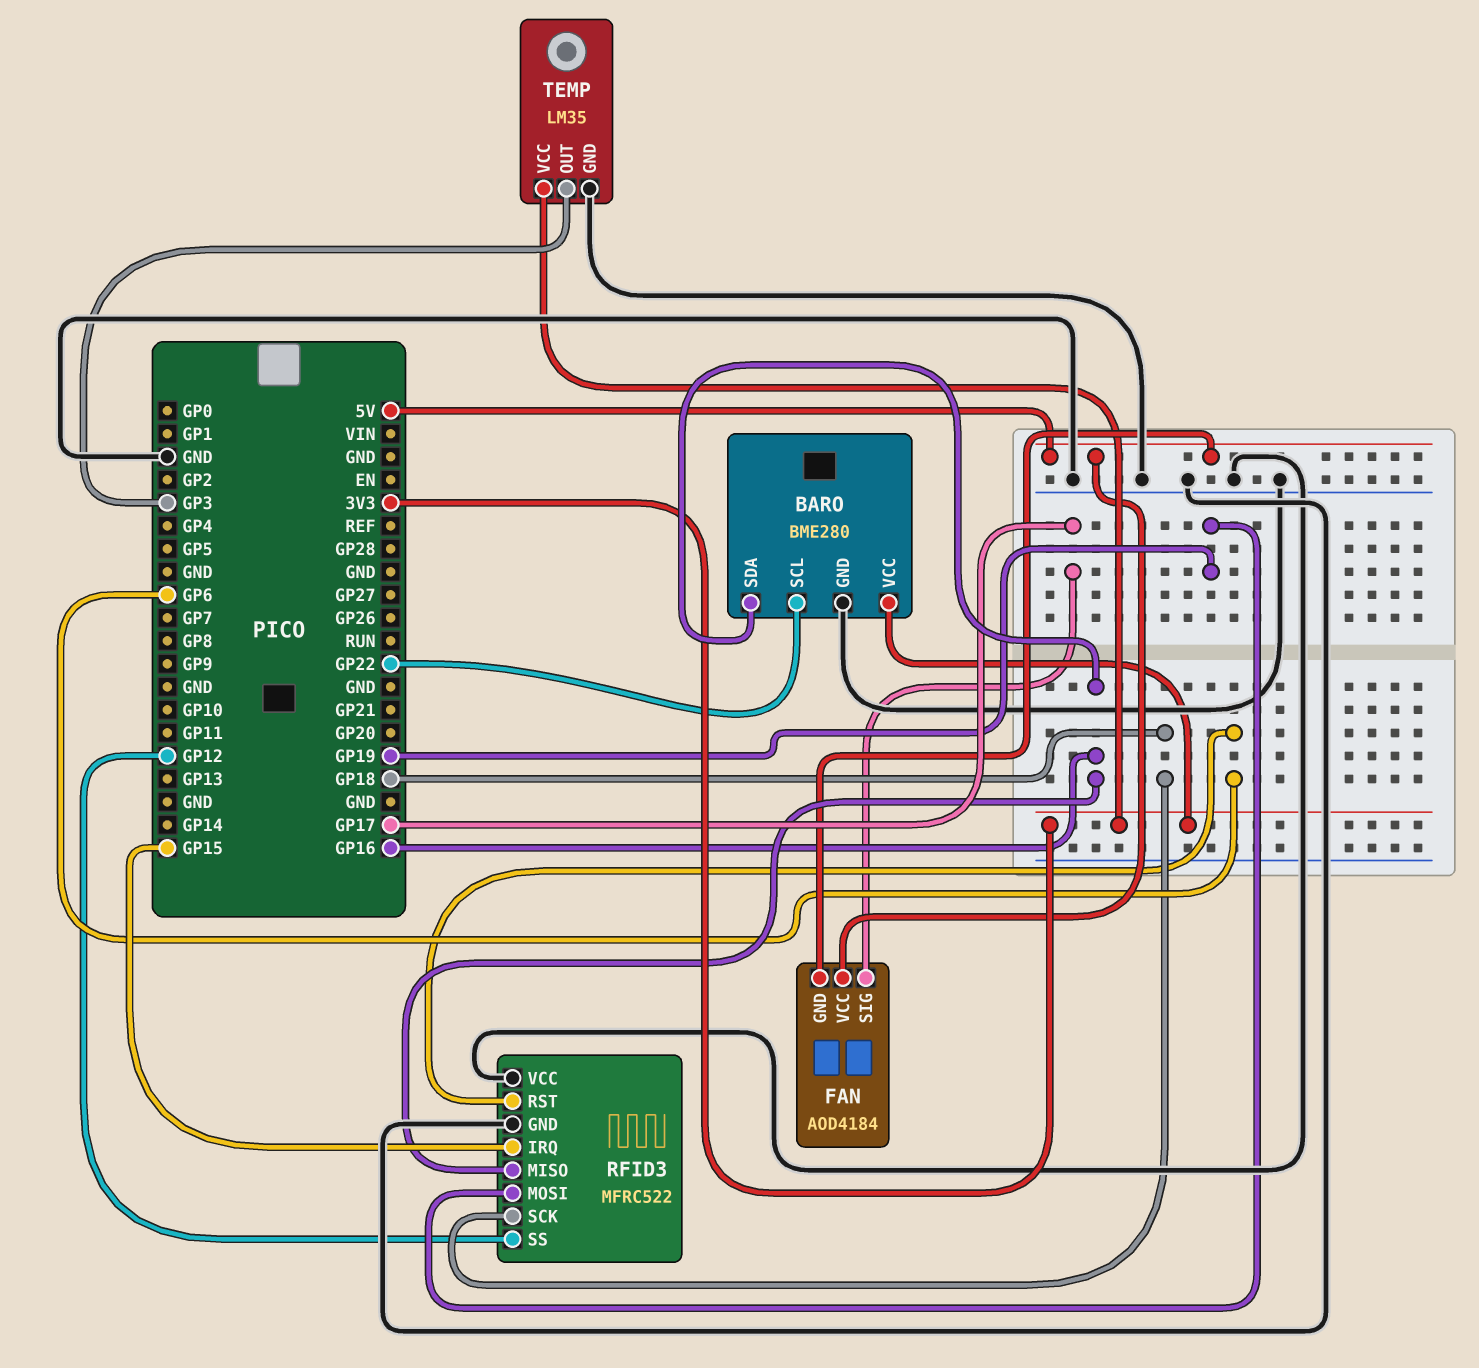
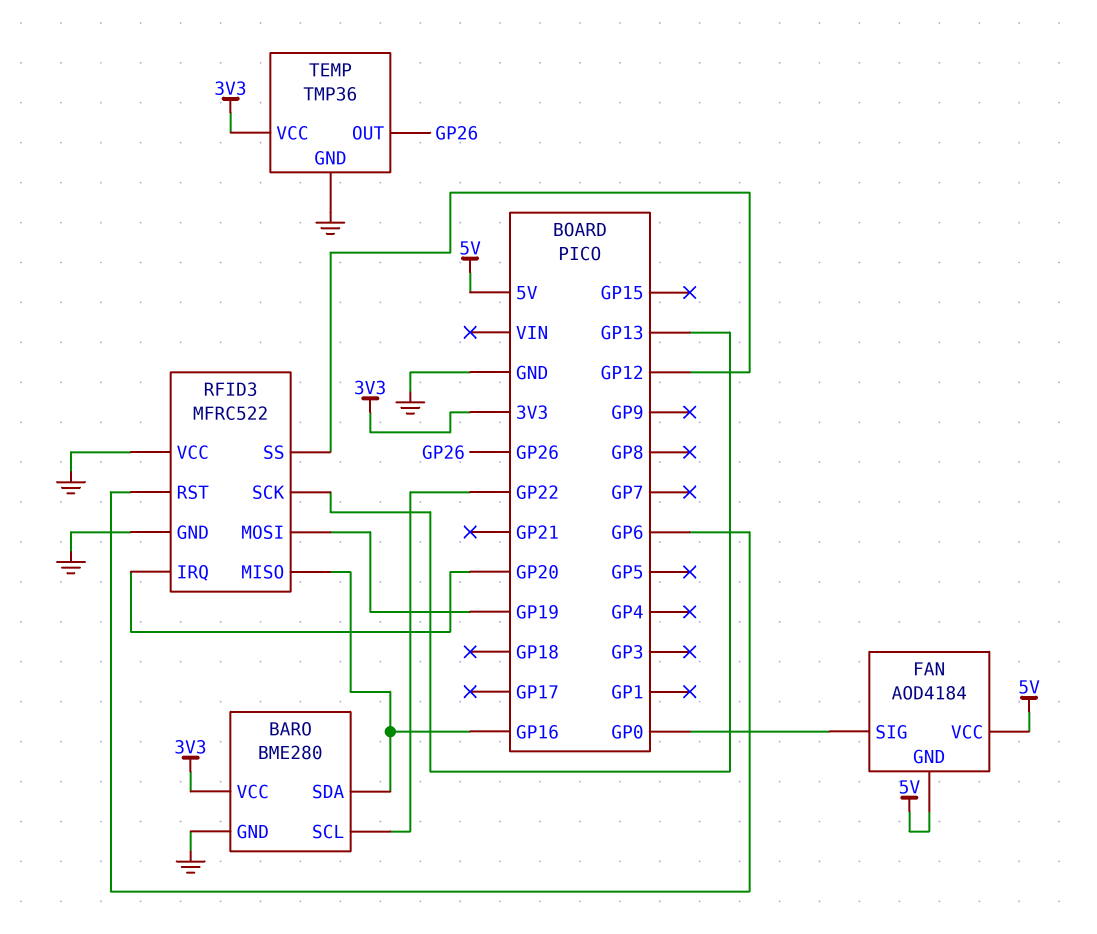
FAN pin SIG: GP17 -> GP0
RFID3 pin IRQ: GP15 -> GP20
RFID3 pin SCK: GP18 -> GP13
TEMP: LM35 -> TMP36
TEMP pin OUT: GP3 -> GP26

